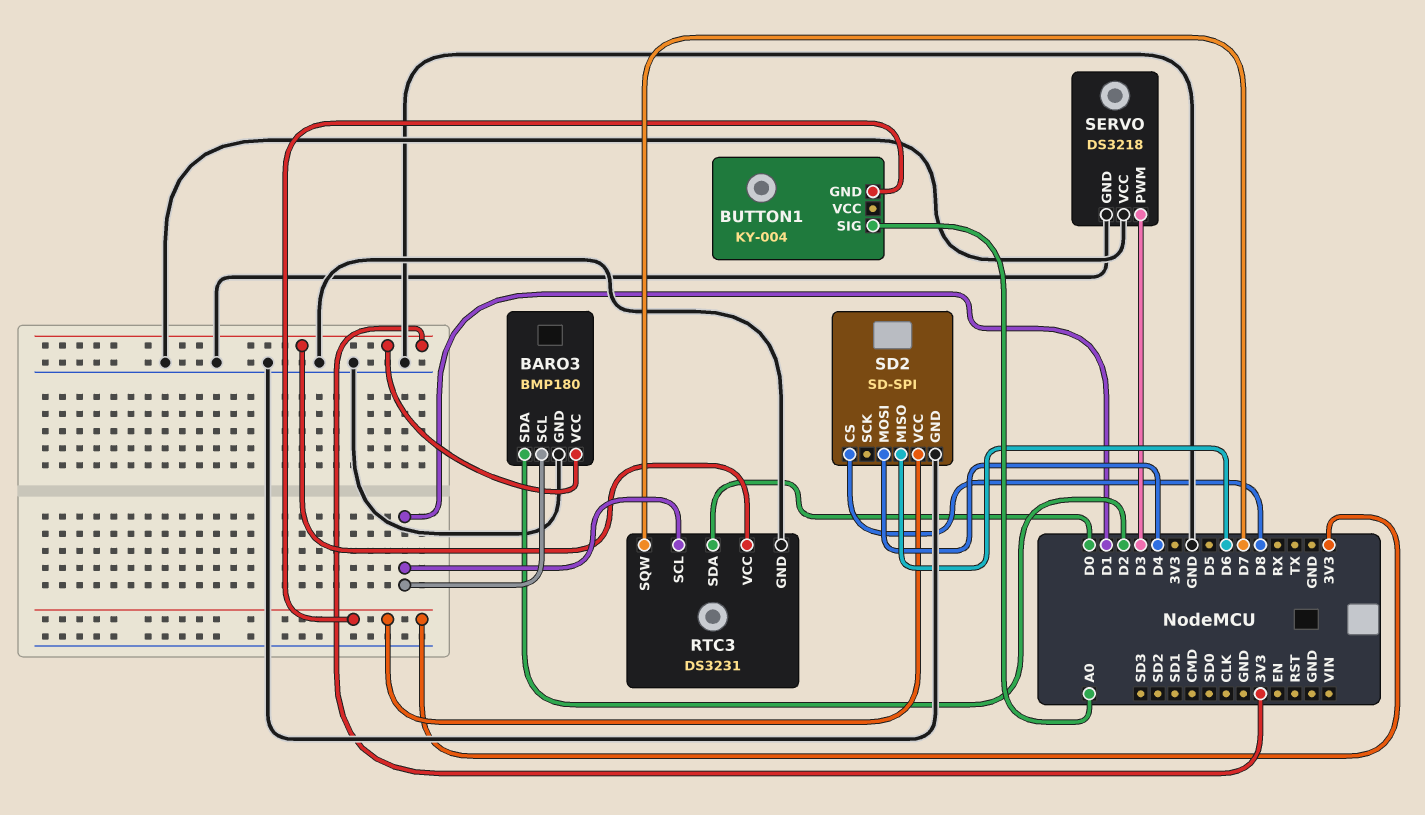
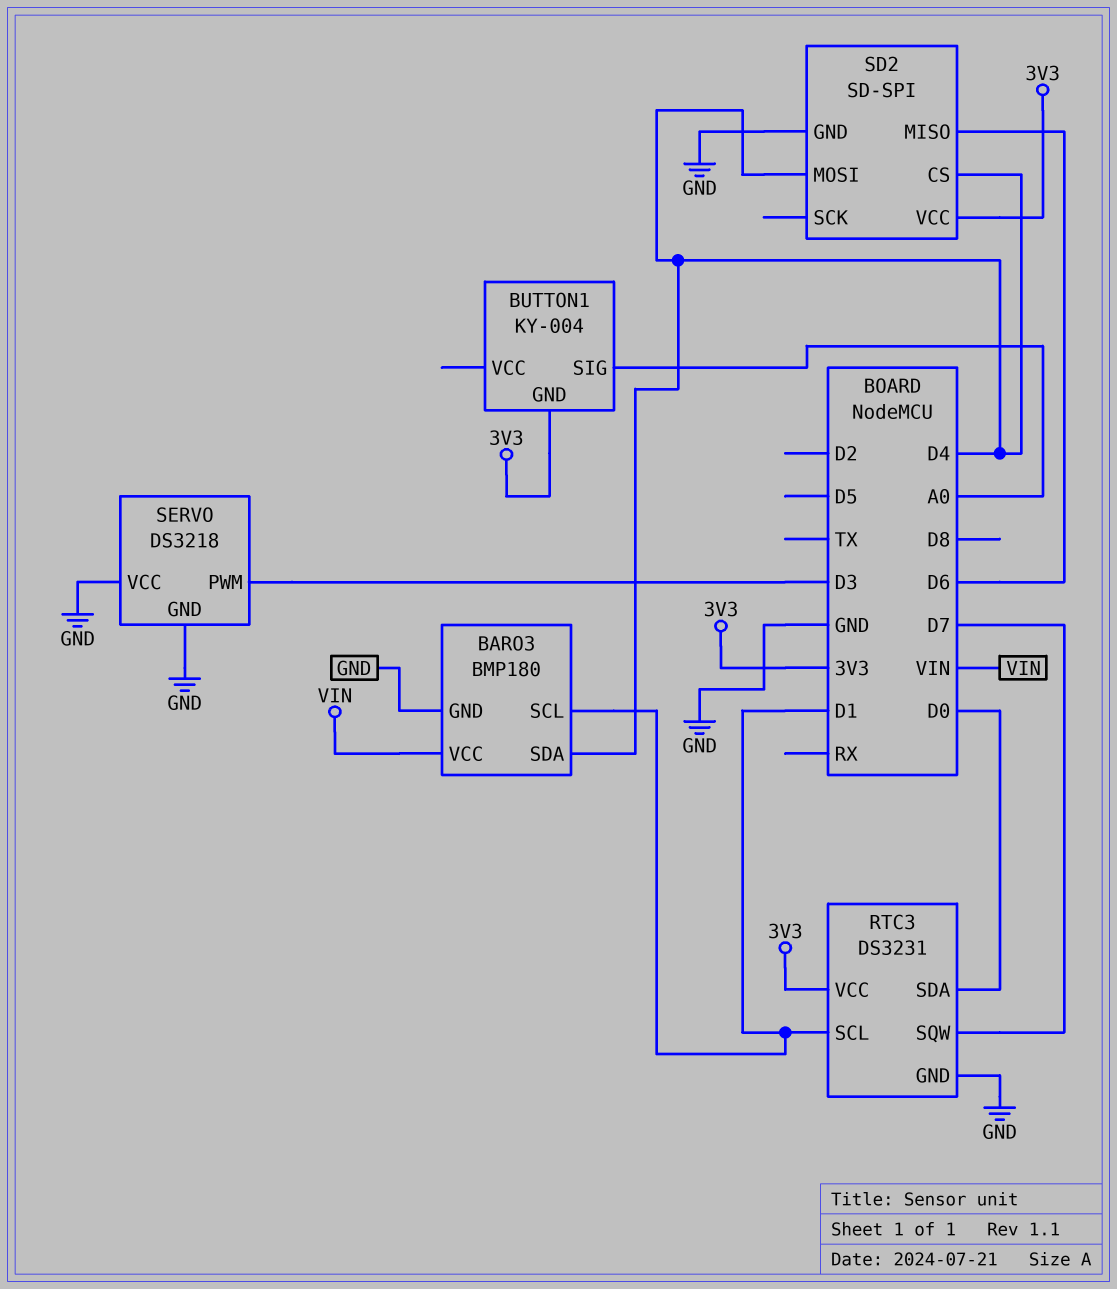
BARO3 pin SDA: D2 -> D4
BARO3 pin VCC: 3V3 -> VIN
SD2 pin CS: D8 -> D4

